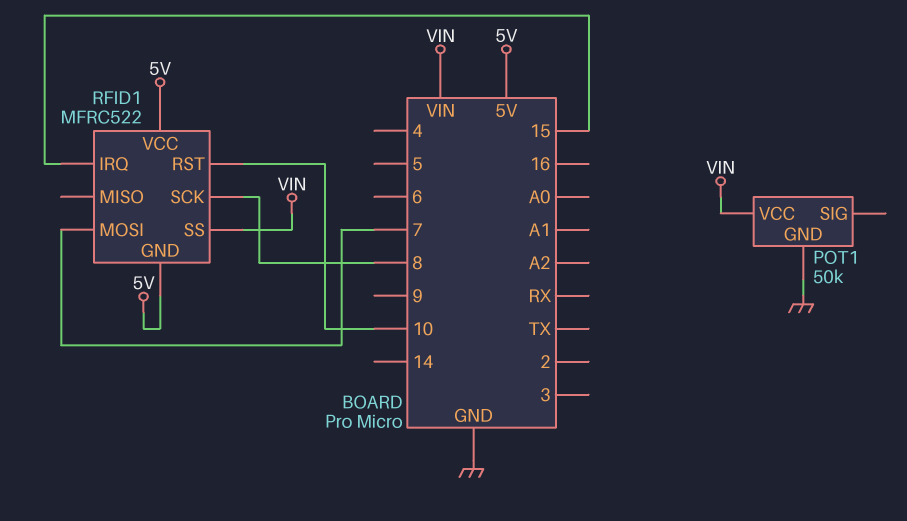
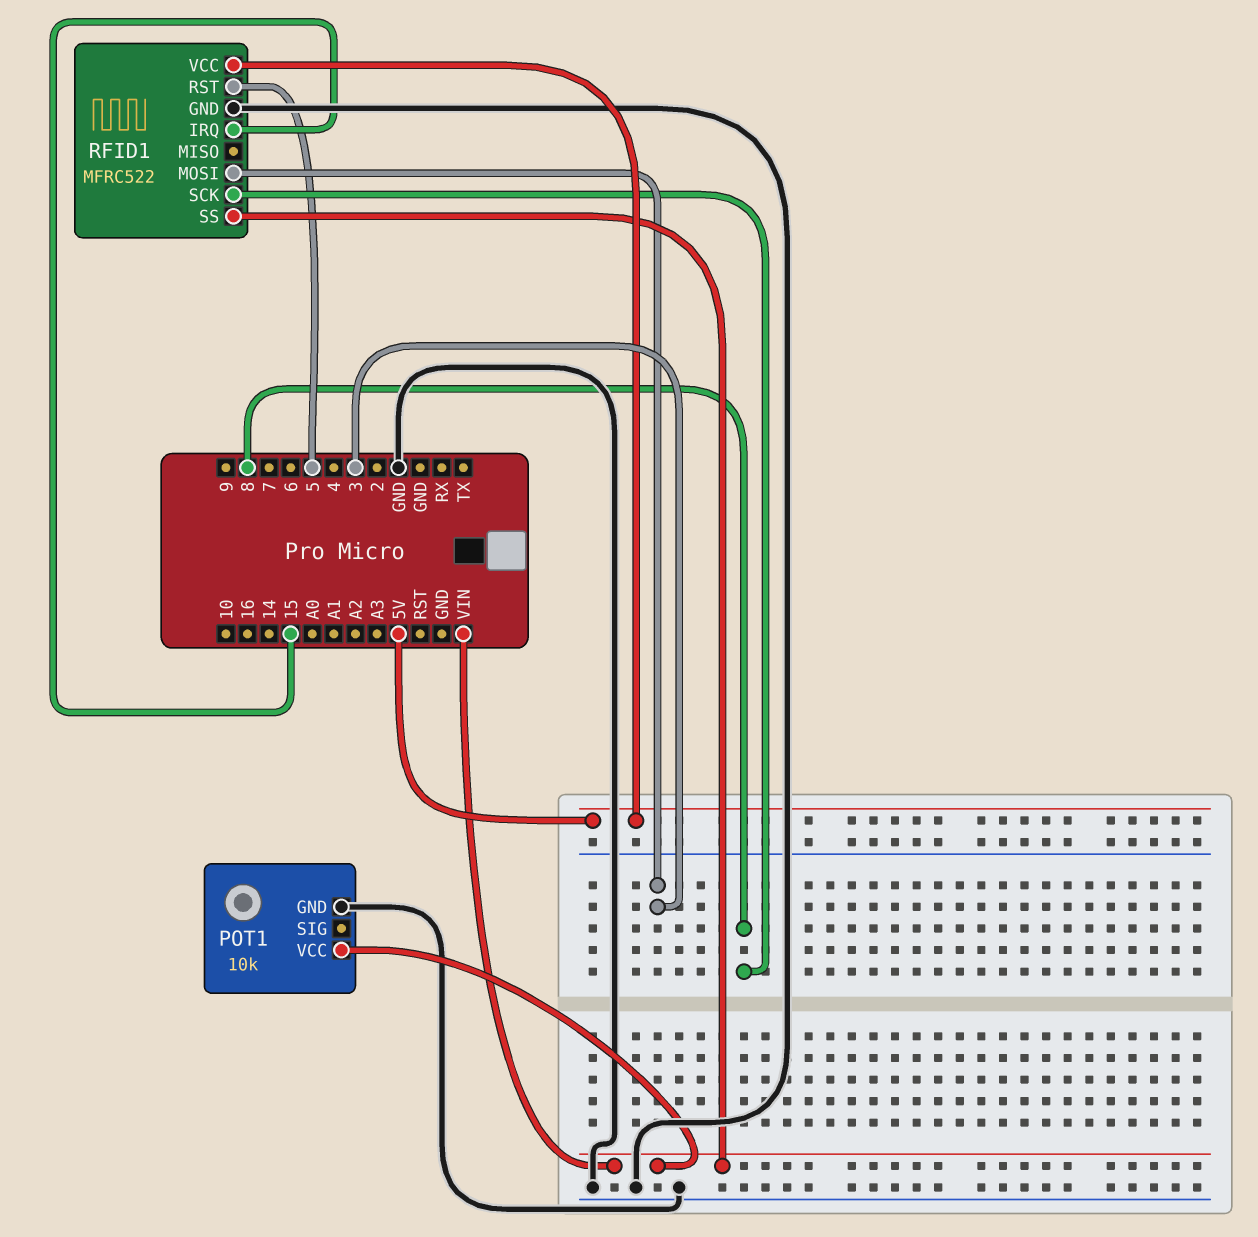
POT1: 50k -> 10k
RFID1 pin GND: 5V -> GND
RFID1 pin MOSI: 7 -> 3
RFID1 pin RST: 10 -> 5

